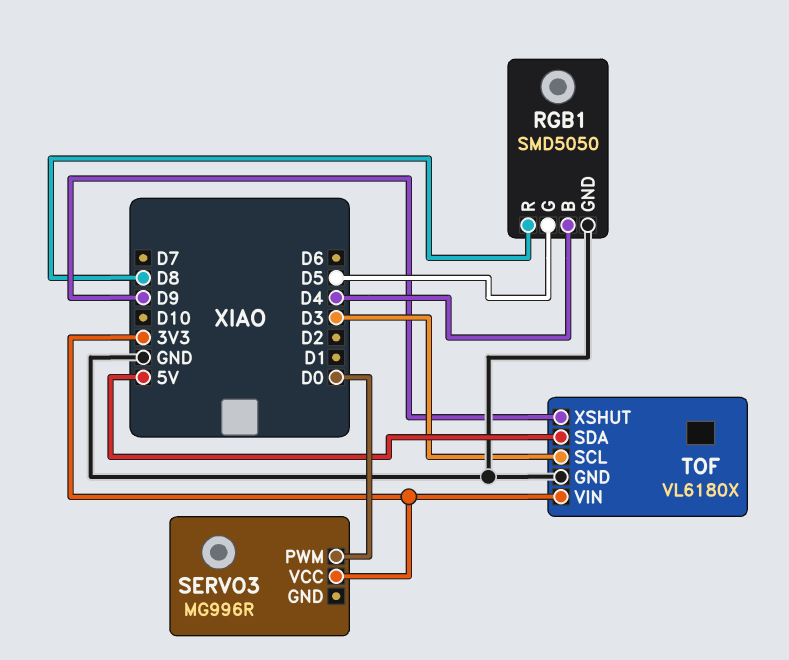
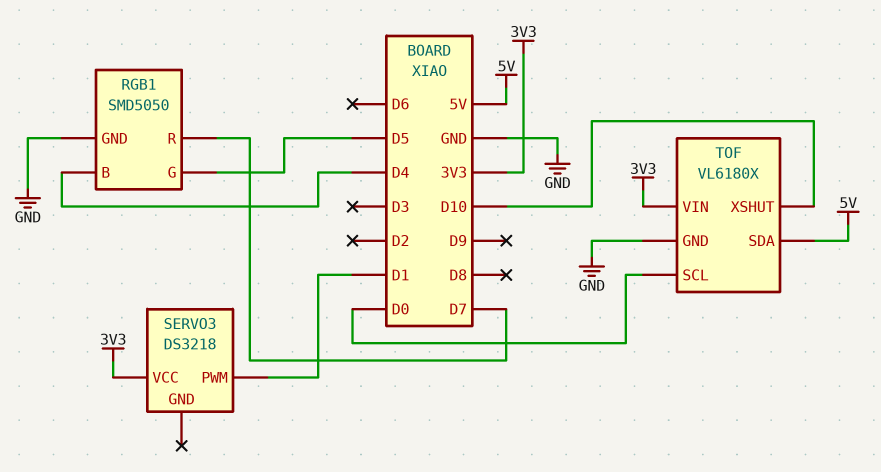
RGB1 pin R: D8 -> D7
SERVO3: MG996R -> DS3218
SERVO3 pin PWM: D0 -> D1
TOF pin SCL: D3 -> D0
TOF pin XSHUT: D9 -> D10

